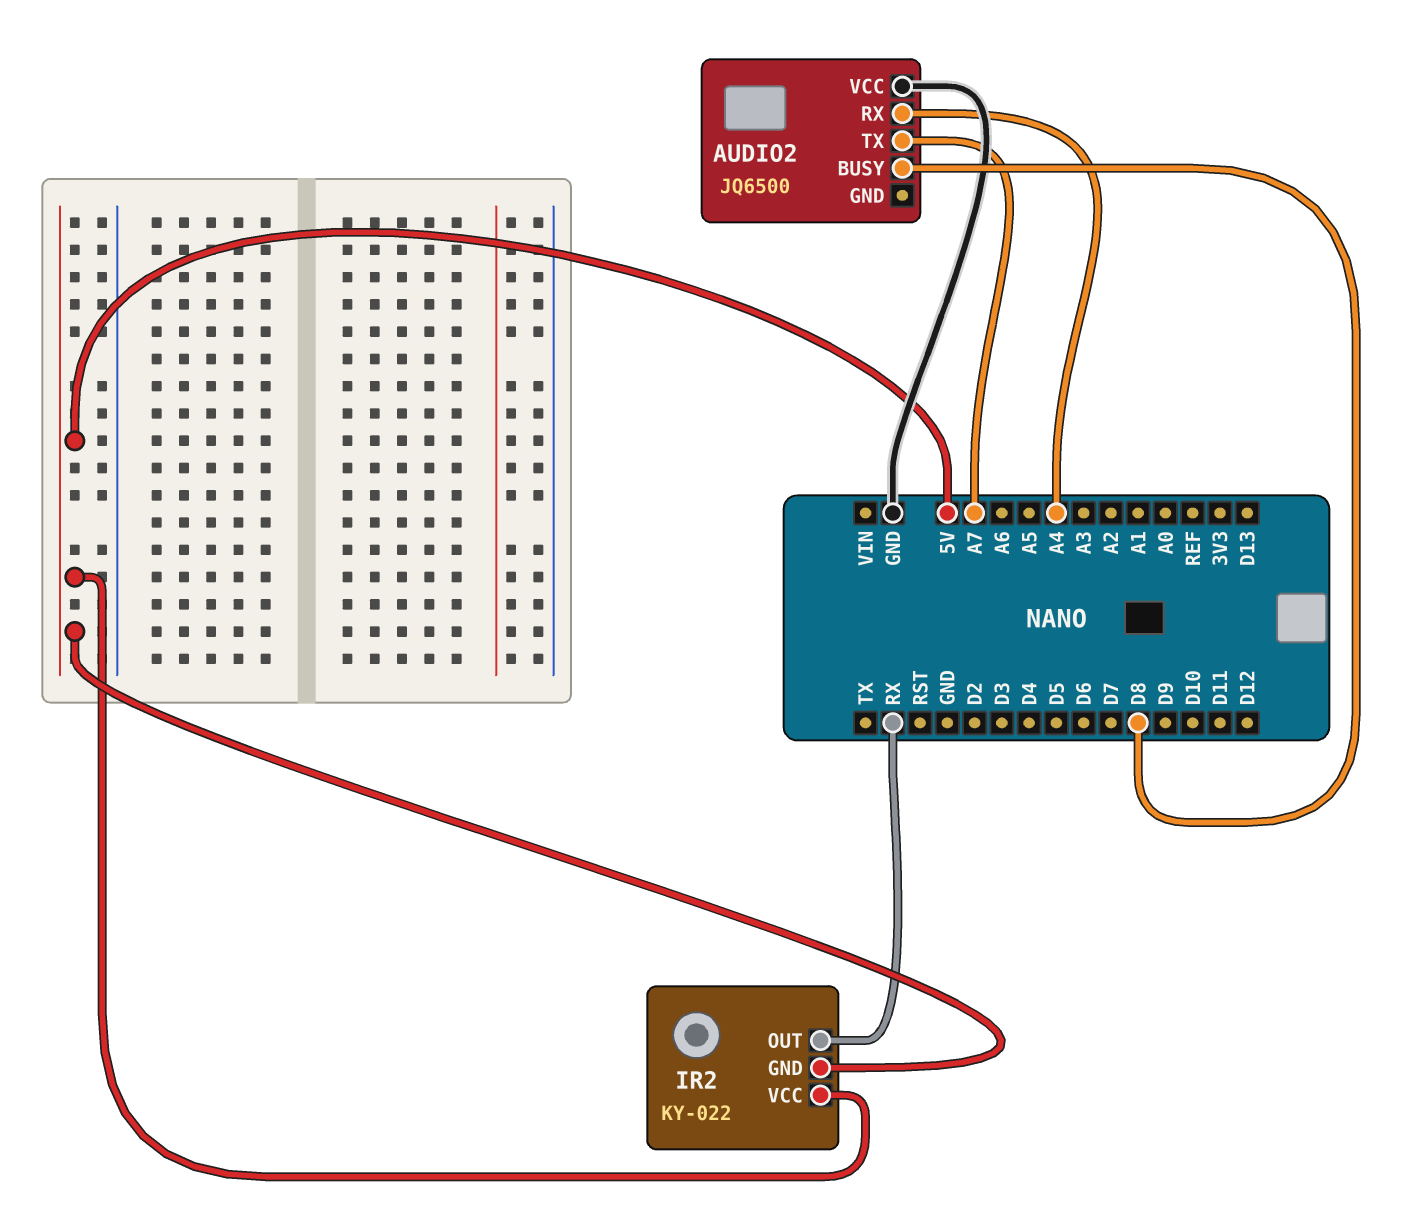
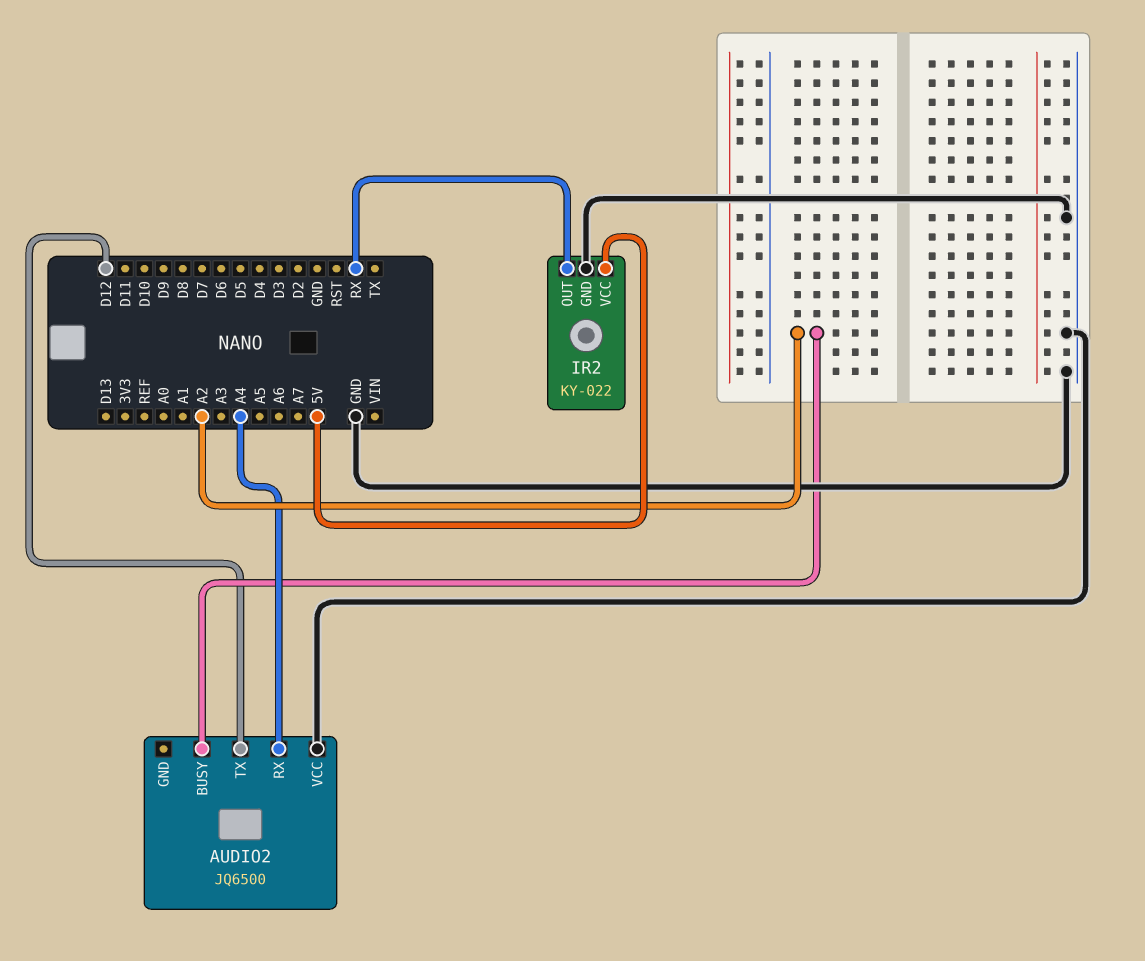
AUDIO2 pin BUSY: D8 -> A2
AUDIO2 pin TX: A7 -> D12
IR2 pin GND: 5V -> GND

